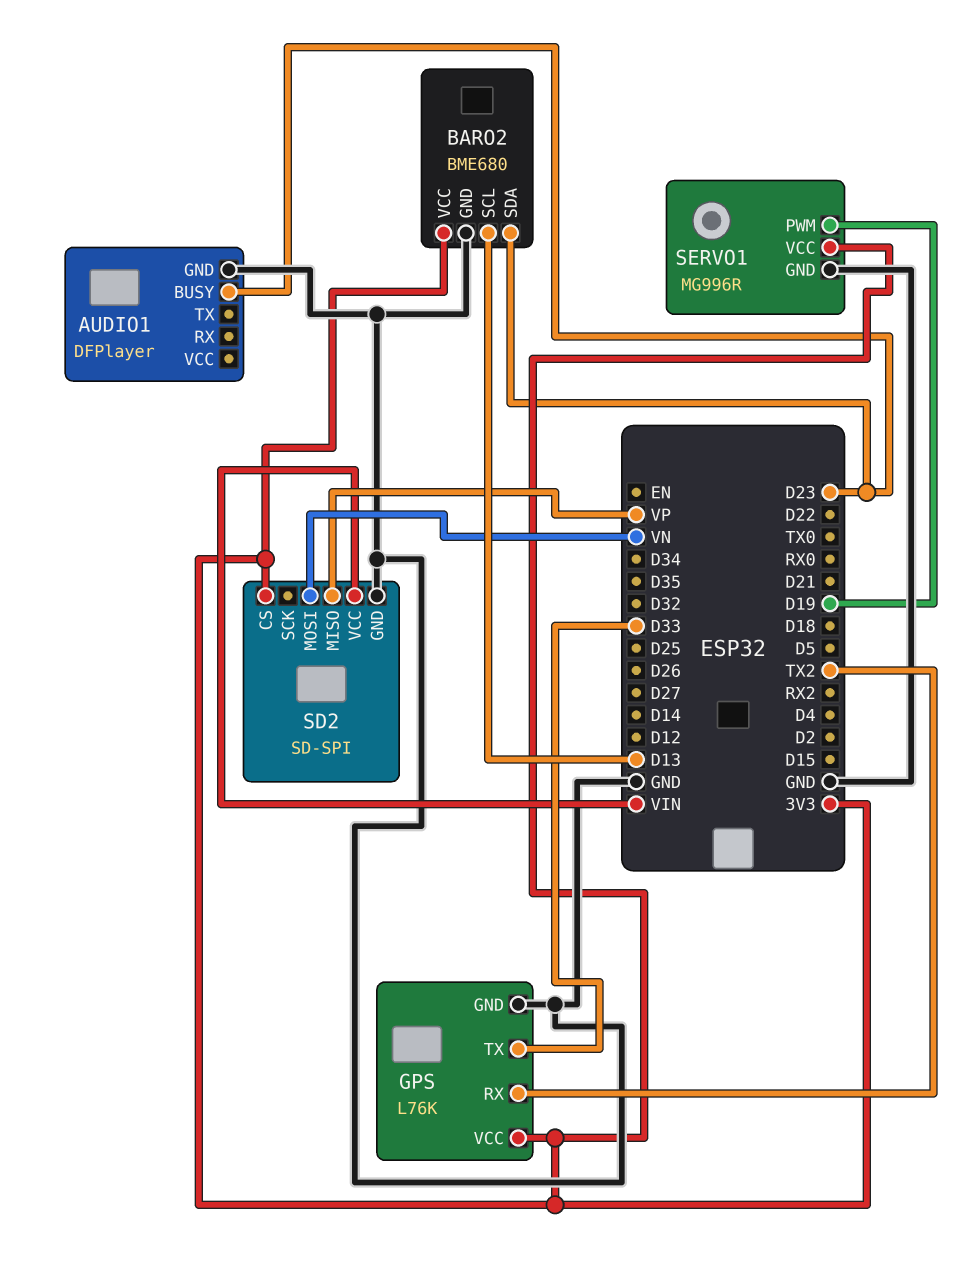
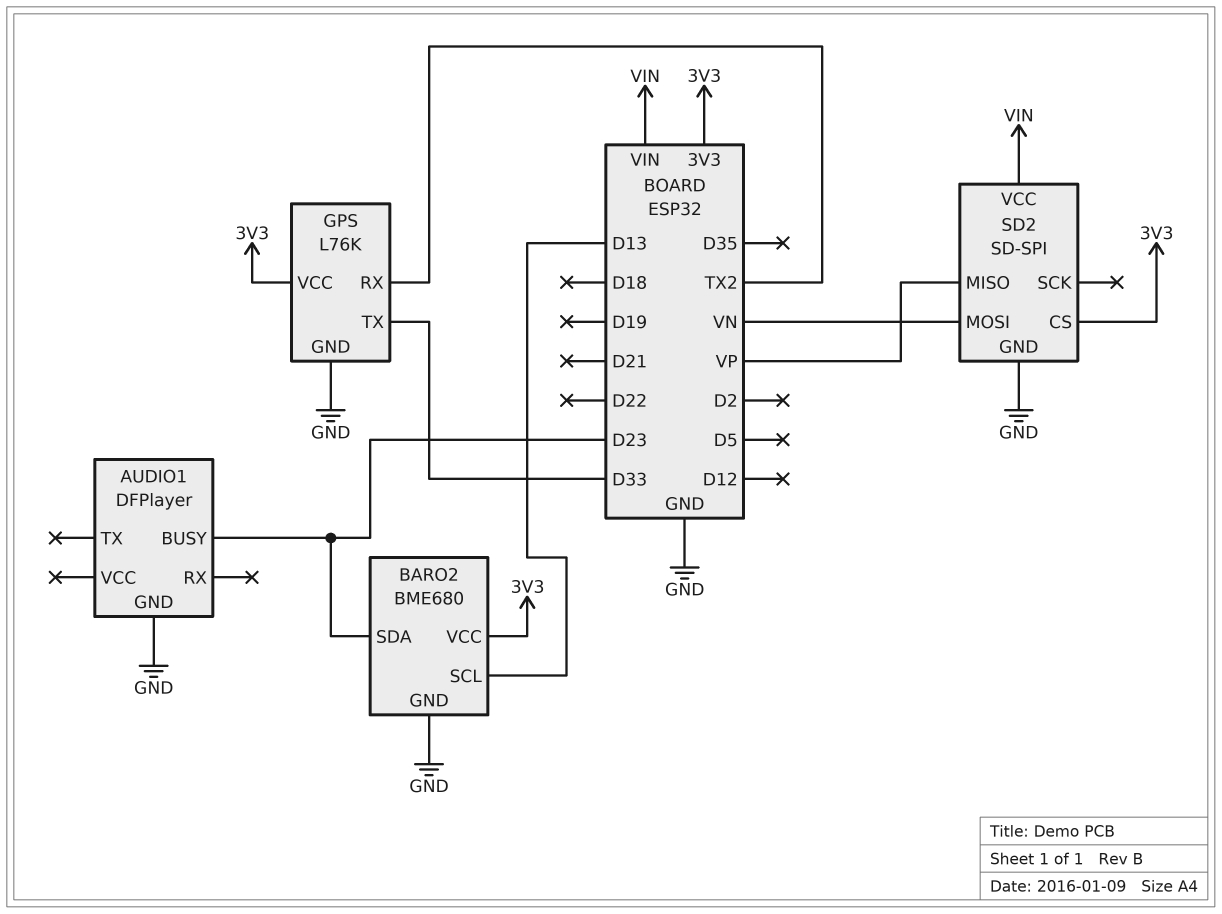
SERVO1: MG996R -> none
SERVO1 pin GND: GND -> none
SERVO1 pin PWM: D19 -> none
SERVO1 pin VCC: 3V3 -> none

